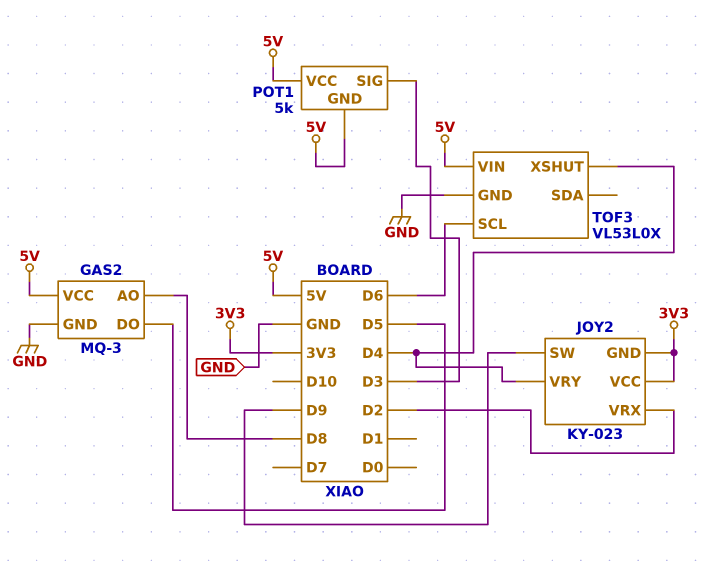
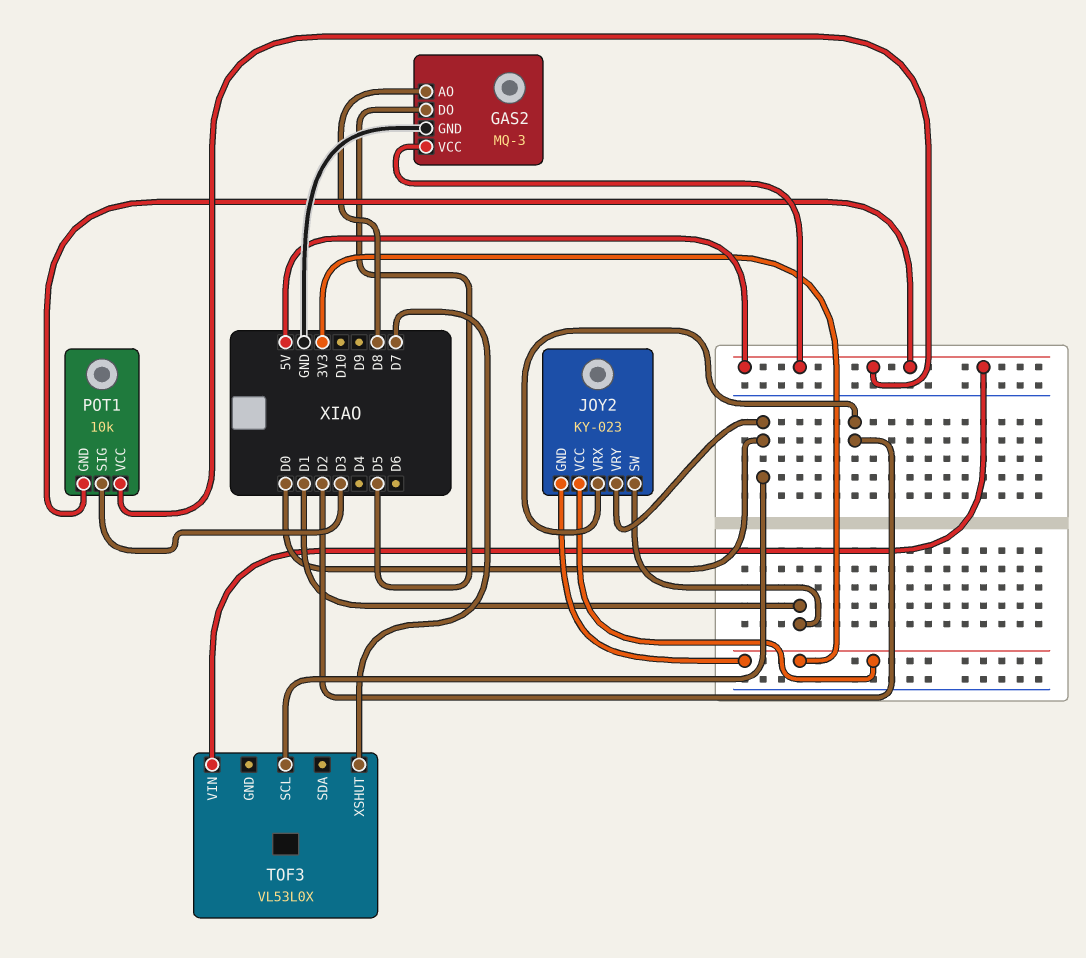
JOY2 pin SW: D9 -> D1
JOY2 pin VRY: D4 -> D0
POT1: 5k -> 10k
TOF3 pin GND: GND -> none
TOF3 pin SCL: D6 -> D0
TOF3 pin XSHUT: D4 -> D7

